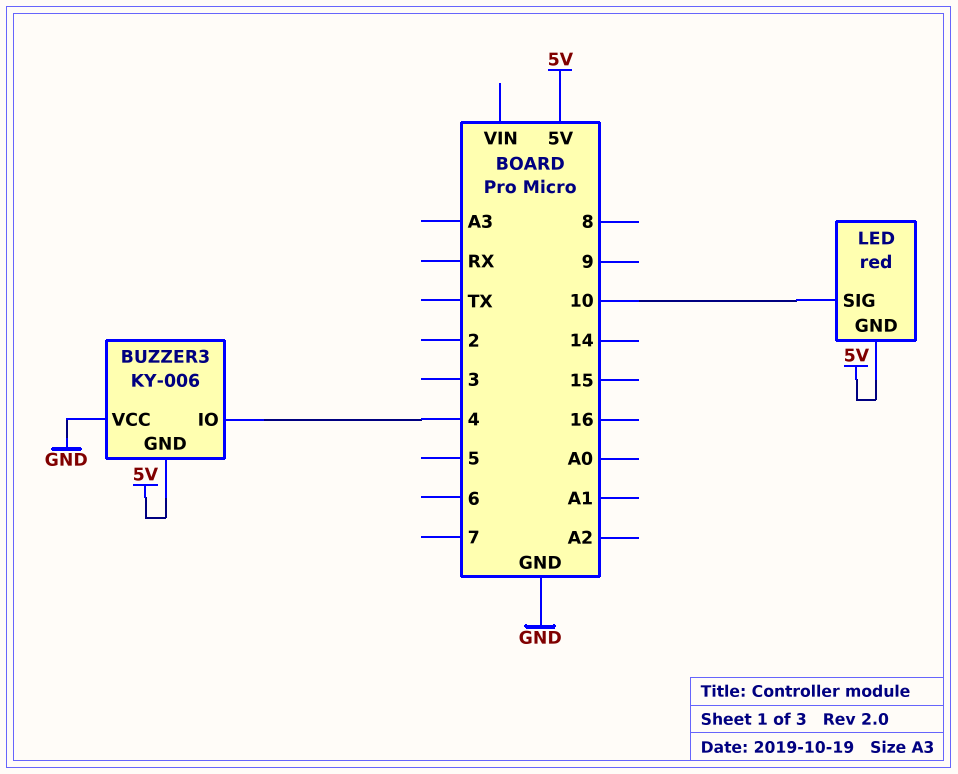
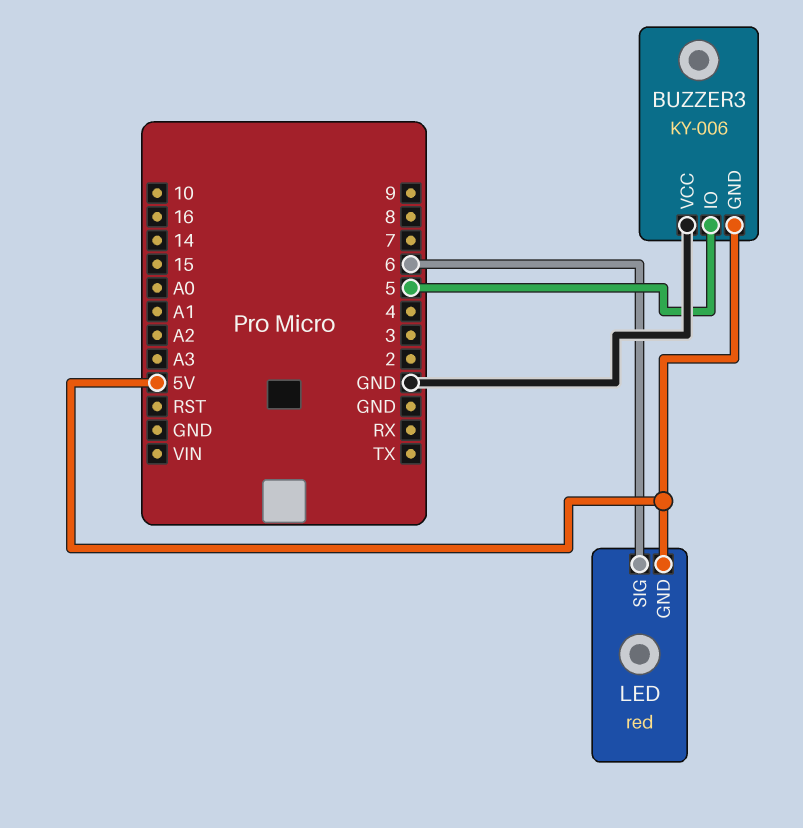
BUZZER3 pin IO: 4 -> 5
LED pin SIG: 10 -> 6

